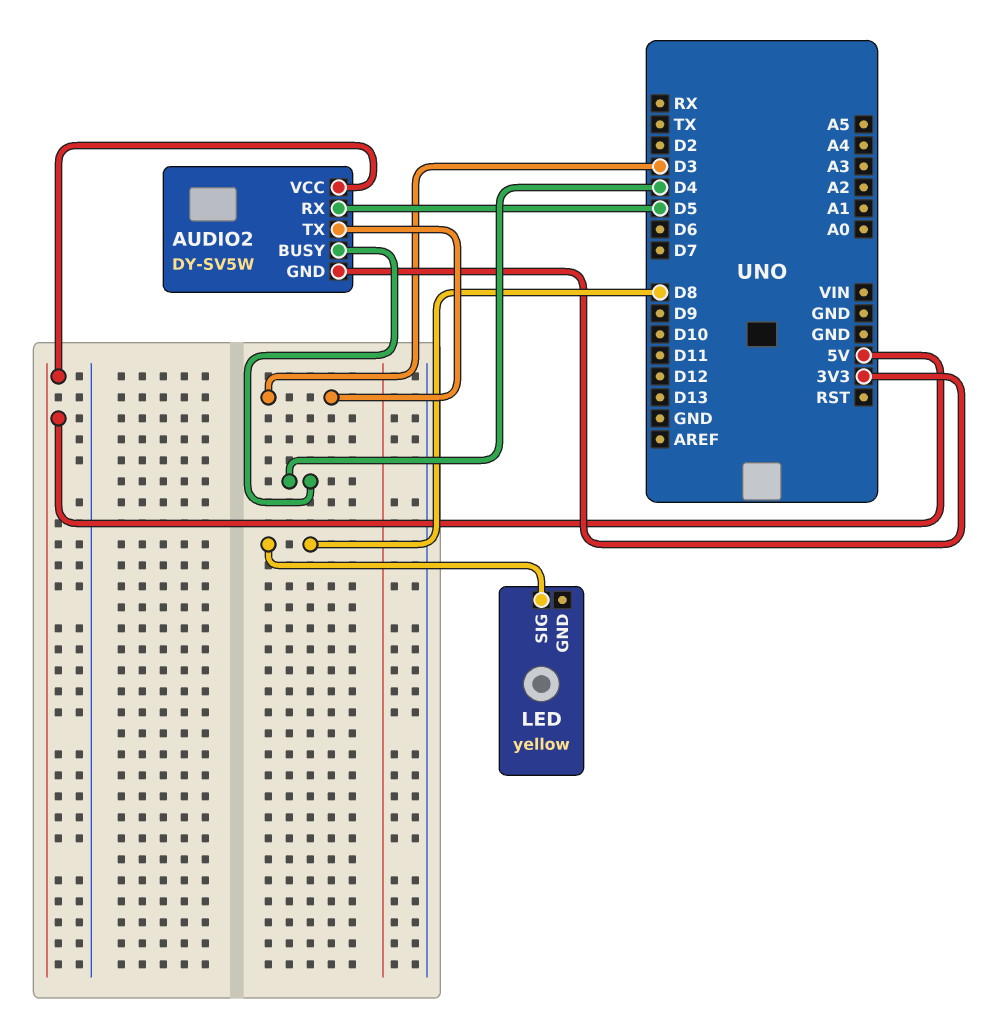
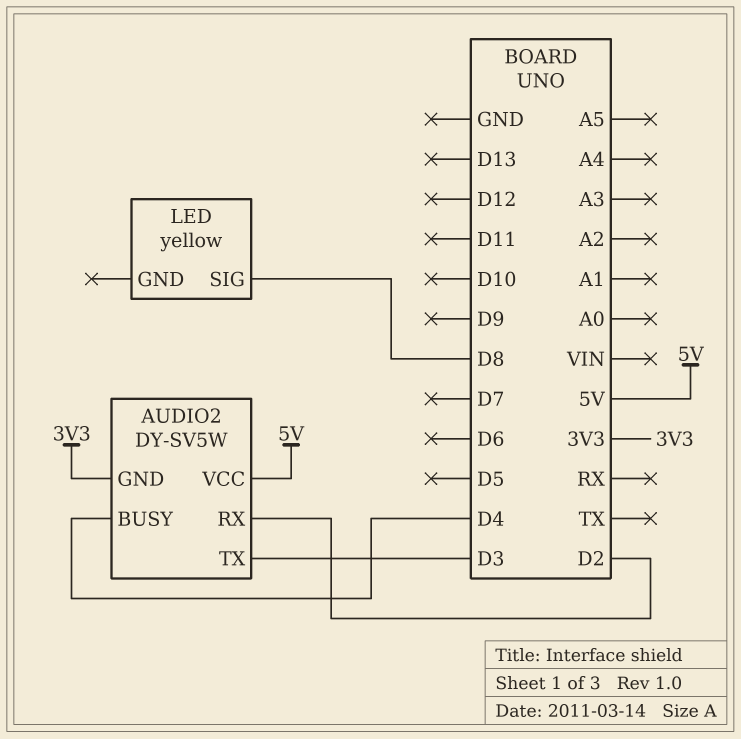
AUDIO2 pin RX: D5 -> D2

